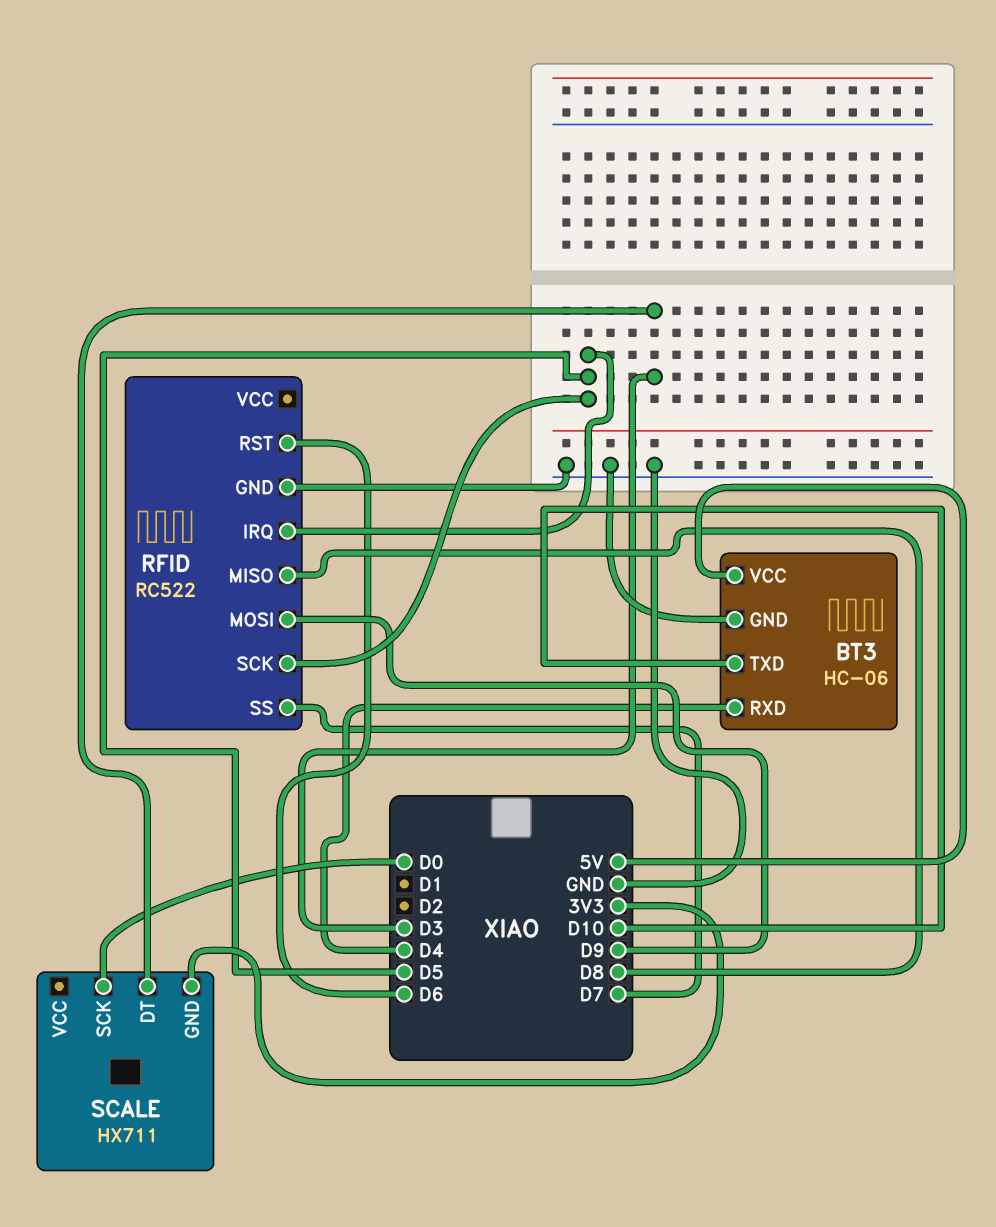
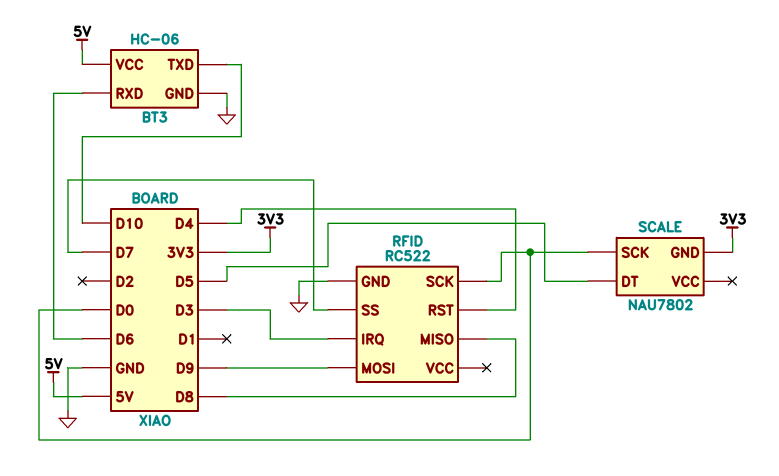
BT3 pin RXD: D4 -> D6
RFID pin IRQ: D5 -> D3
RFID pin RST: D6 -> D4
RFID pin SCK: D5 -> D0
SCALE: HX711 -> NAU7802
SCALE pin DT: D3 -> D5

